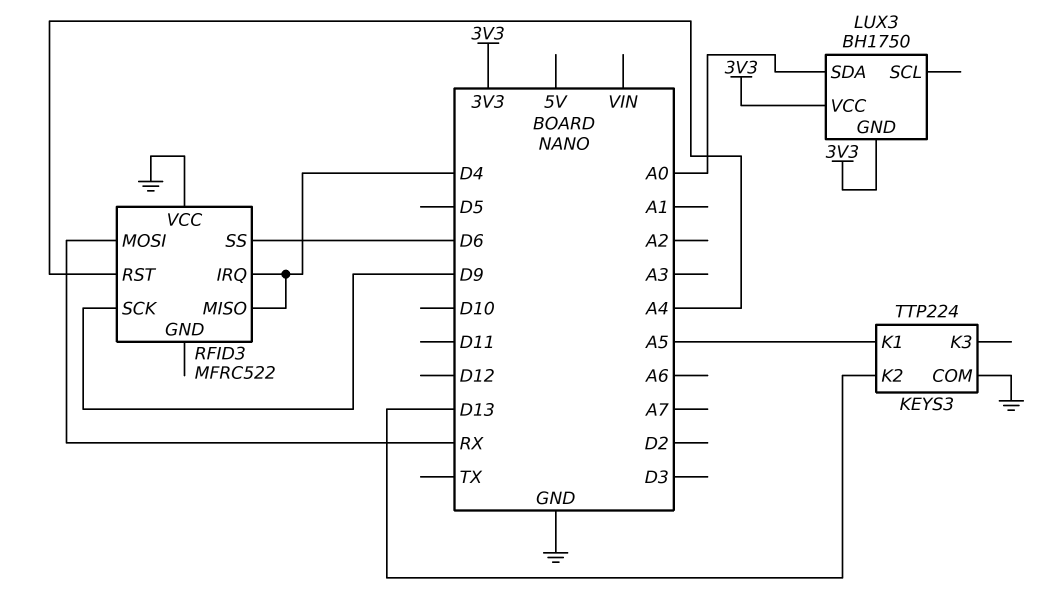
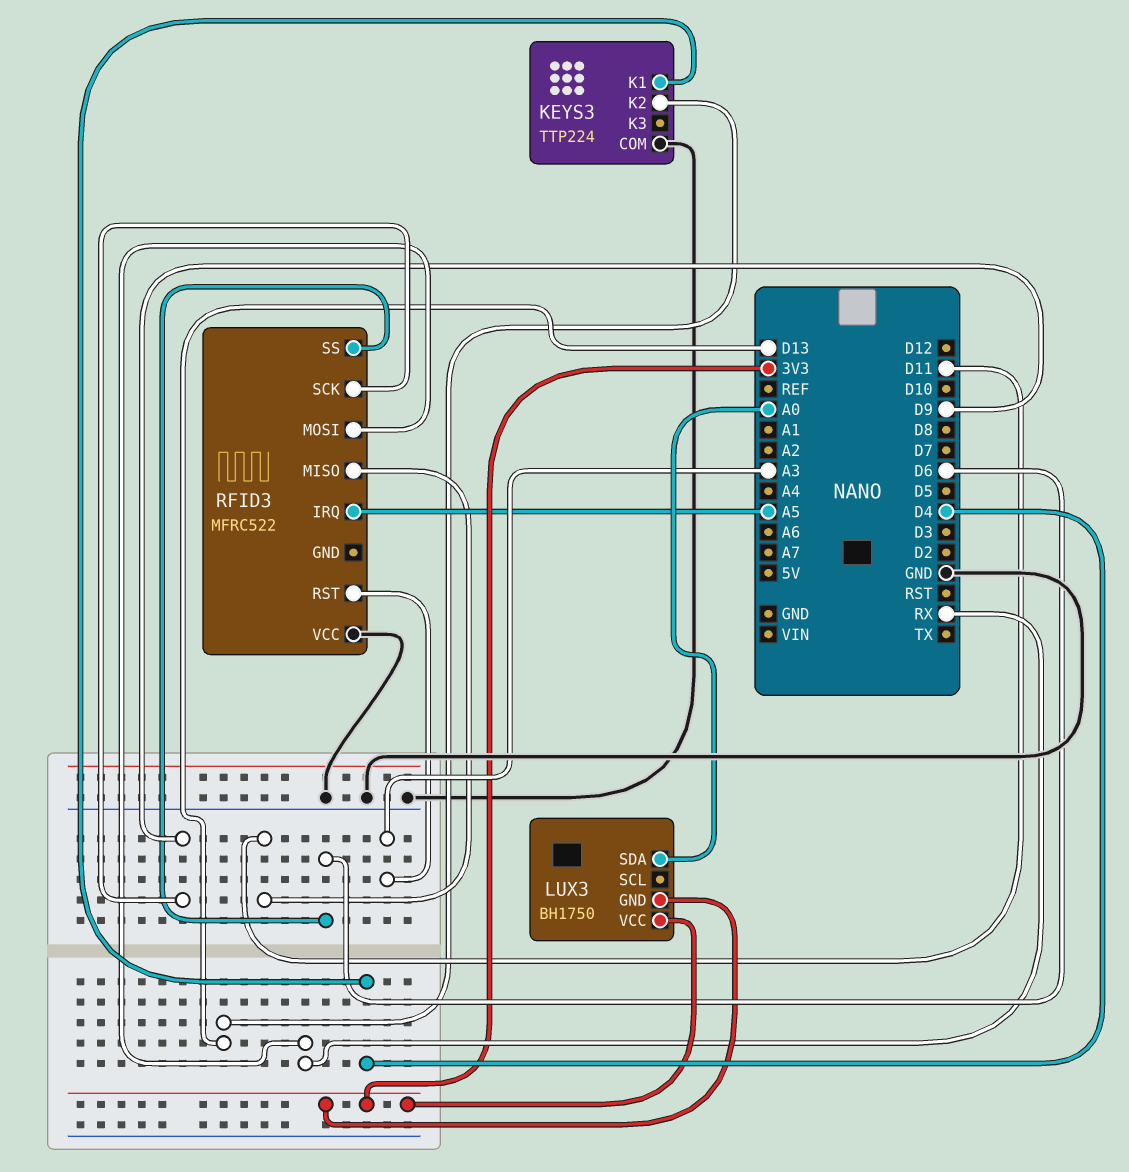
KEYS3 pin K1: A5 -> D4
RFID3 pin IRQ: D4 -> A5
RFID3 pin MISO: D4 -> D11
RFID3 pin RST: A4 -> A3

